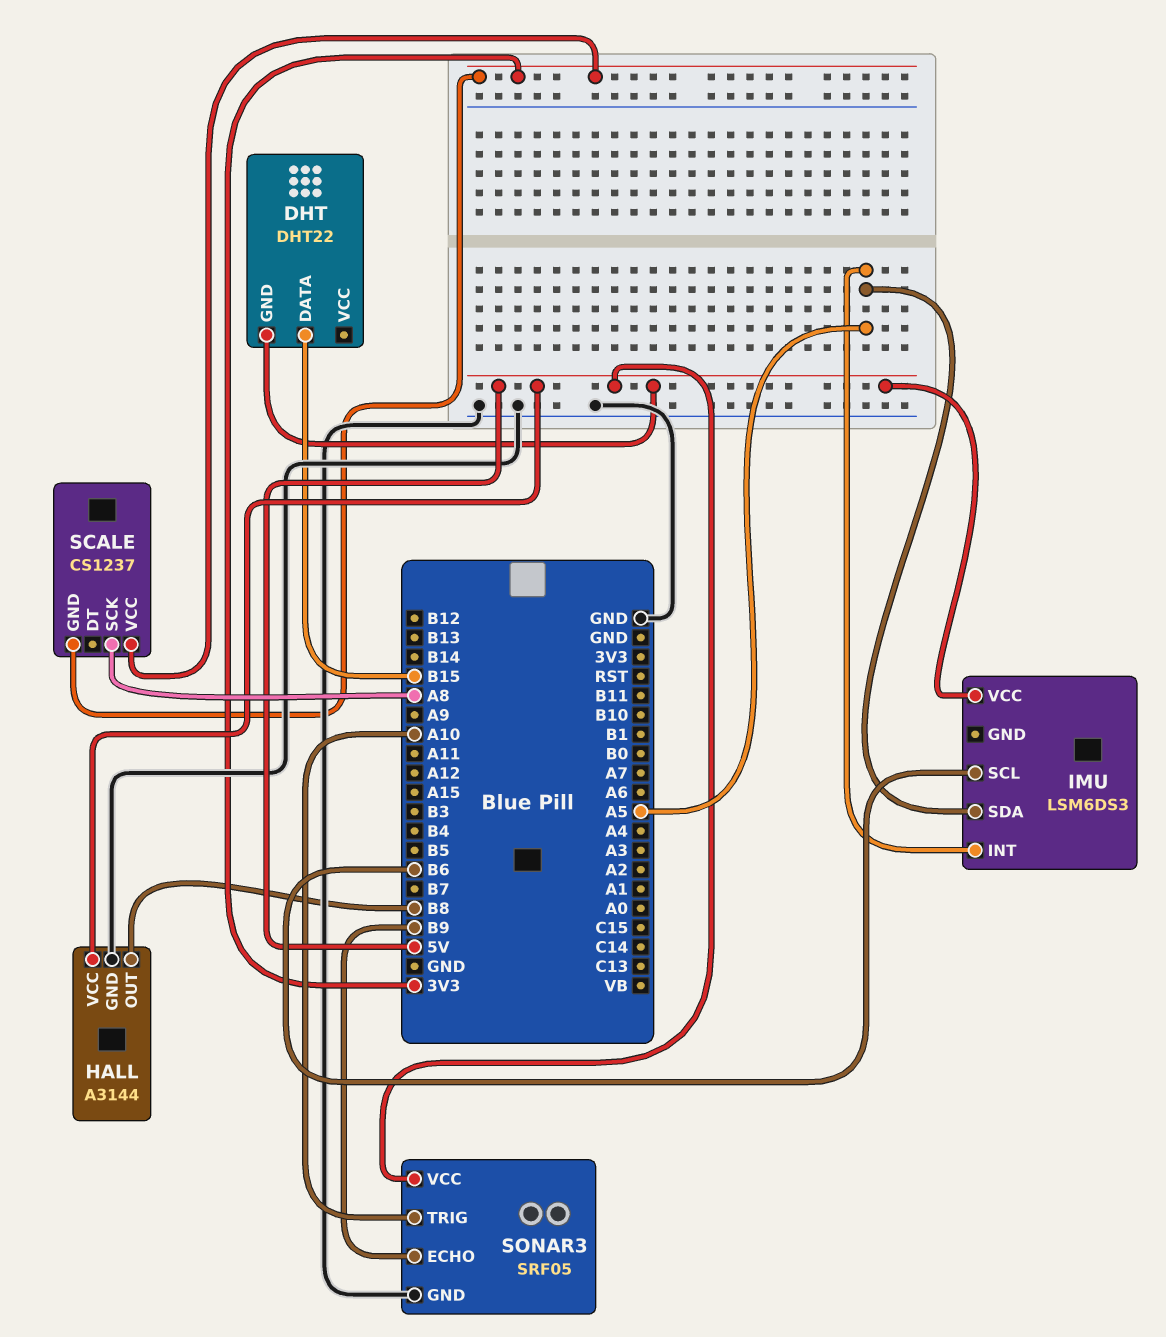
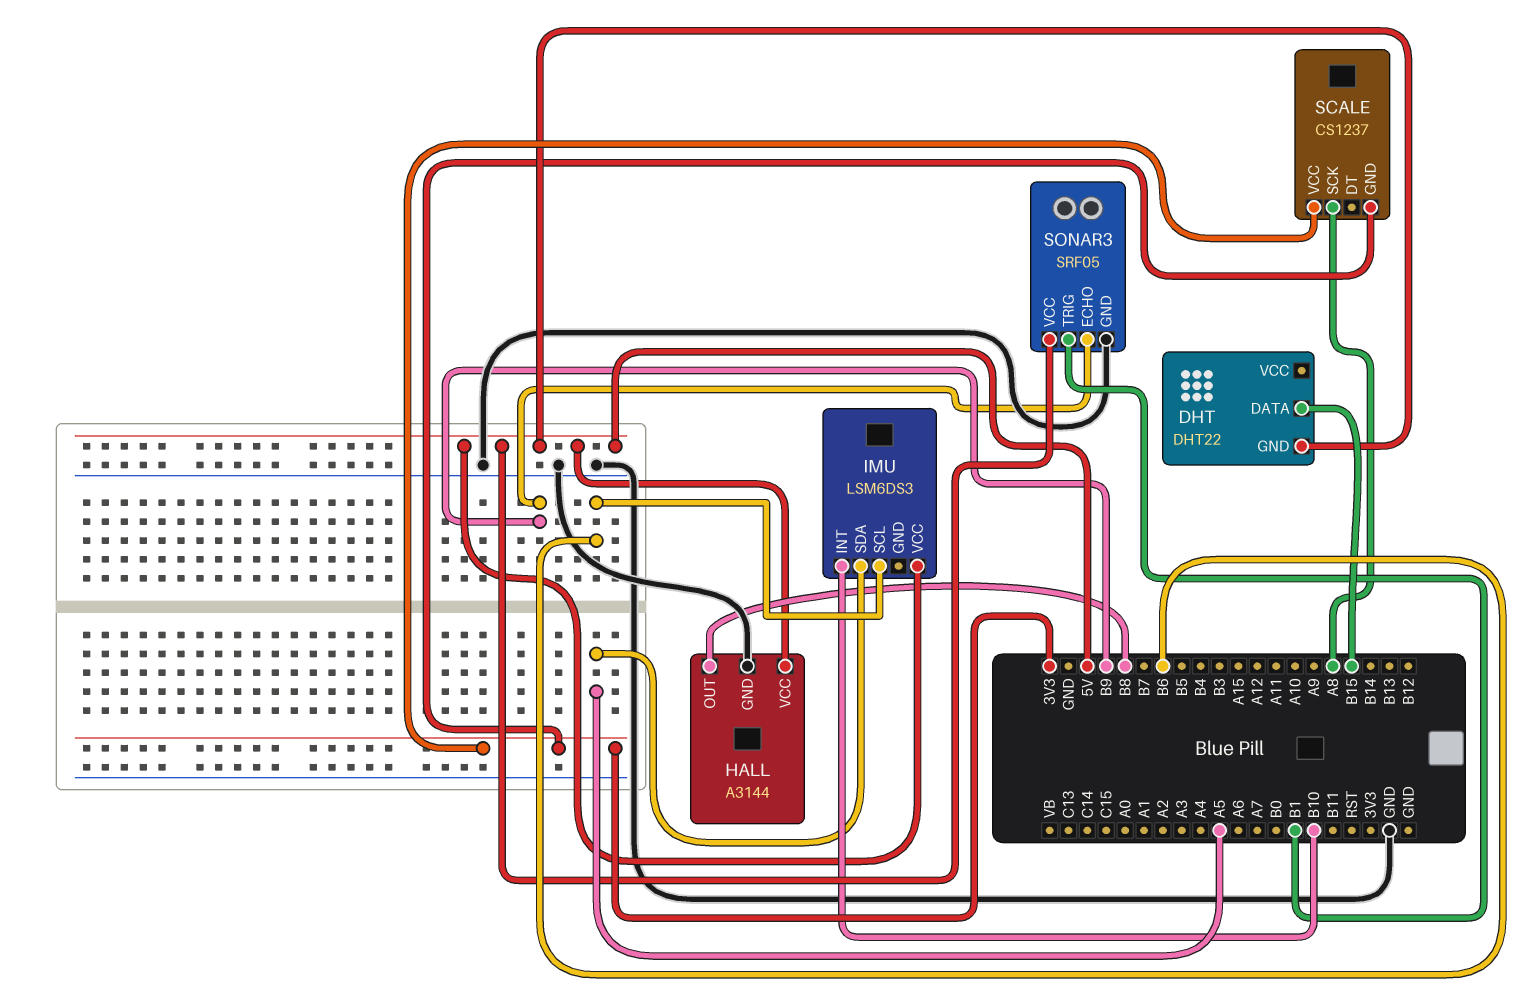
IMU pin INT: A5 -> B10
SONAR3 pin TRIG: A10 -> B1

